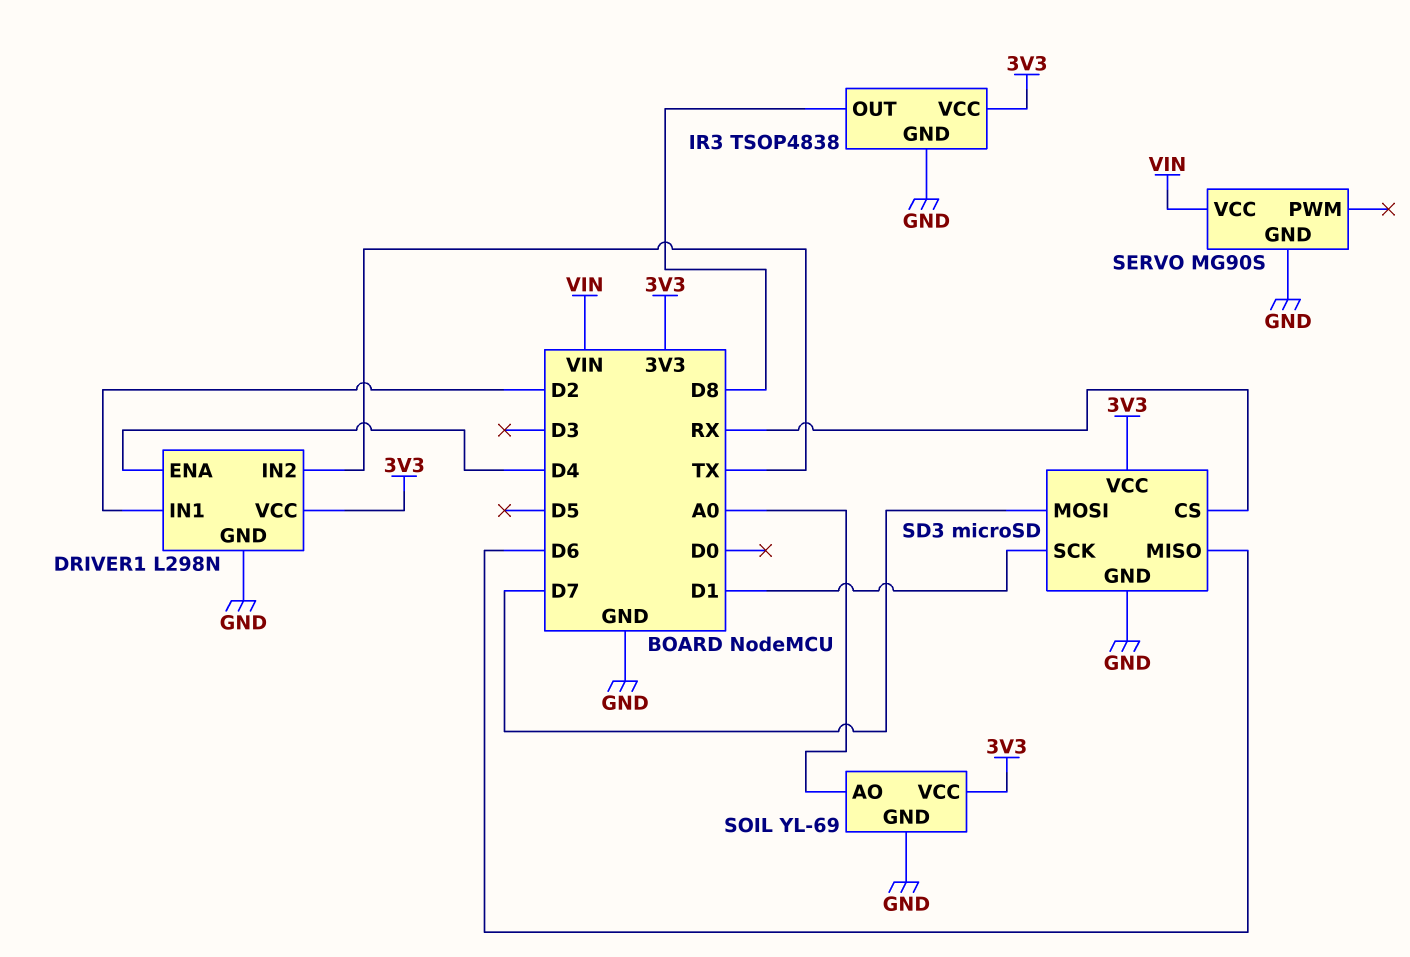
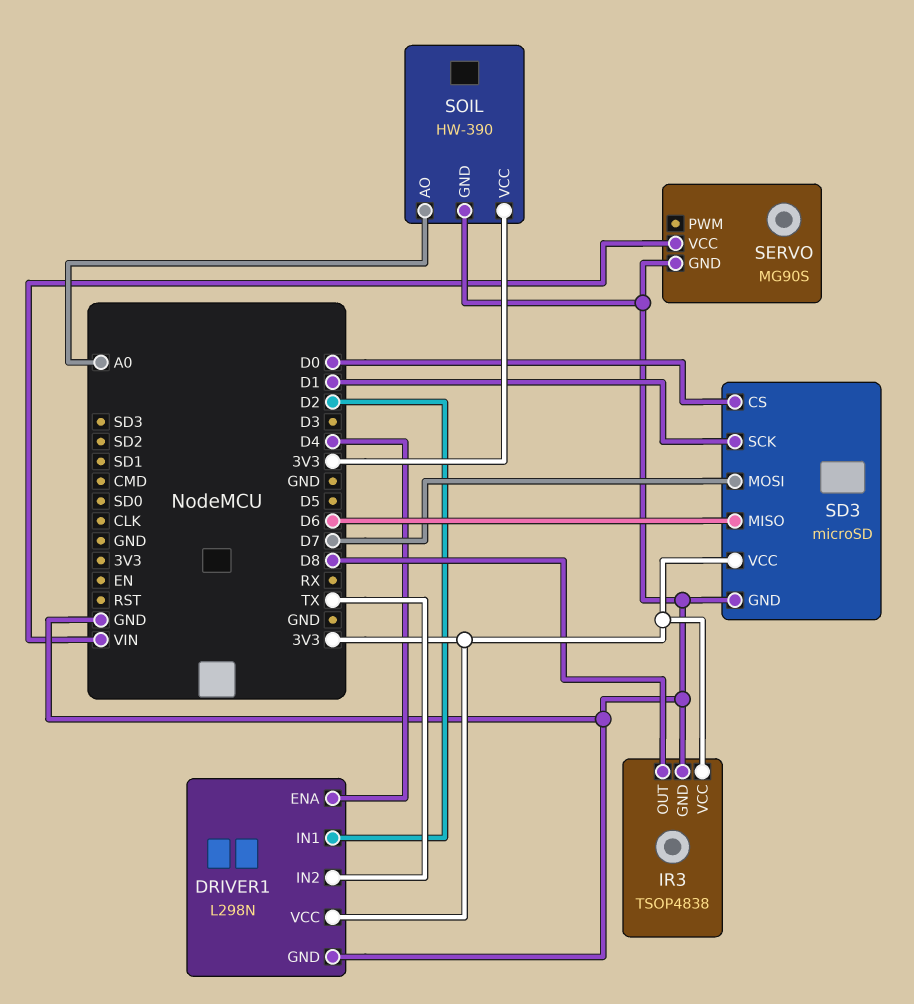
SD3 pin CS: RX -> D0
SOIL: YL-69 -> HW-390

